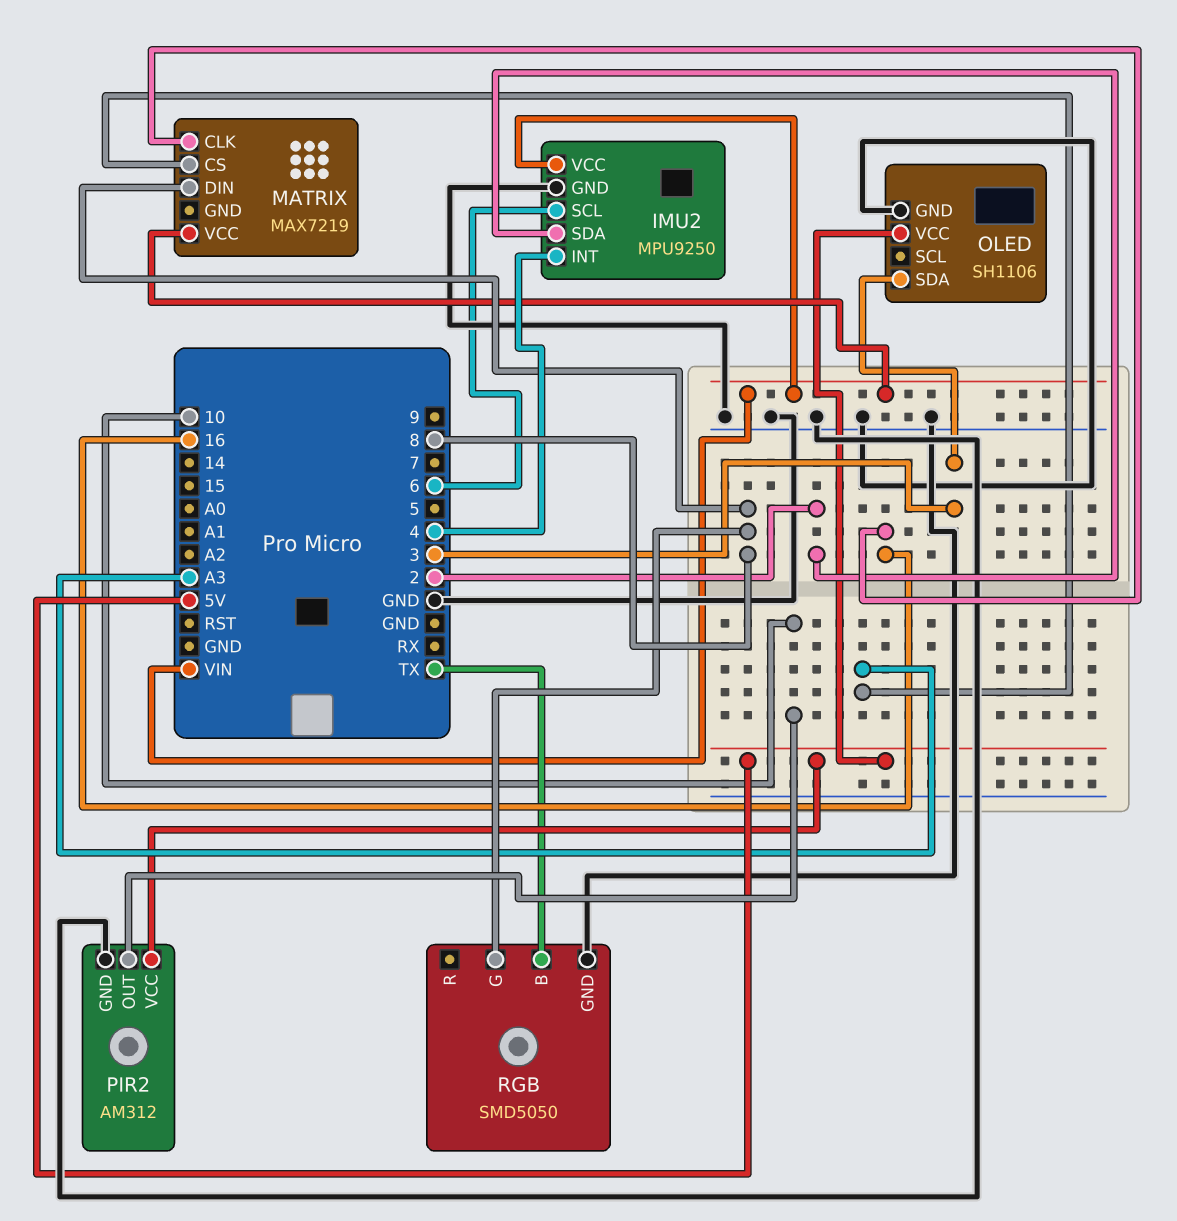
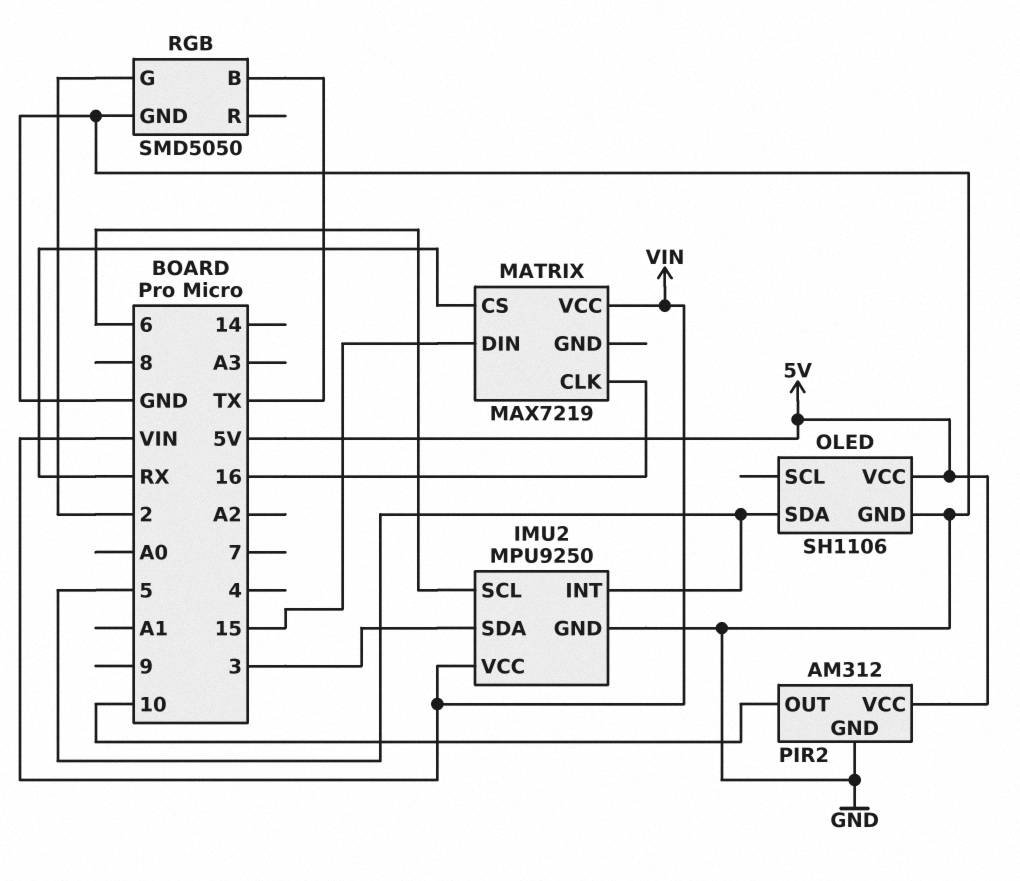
IMU2 pin INT: 4 -> 5
IMU2 pin SDA: 2 -> 3
MATRIX pin CS: A3 -> RX
MATRIX pin DIN: 8 -> 15
OLED pin SDA: 3 -> 5
RGB pin G: 8 -> 2

